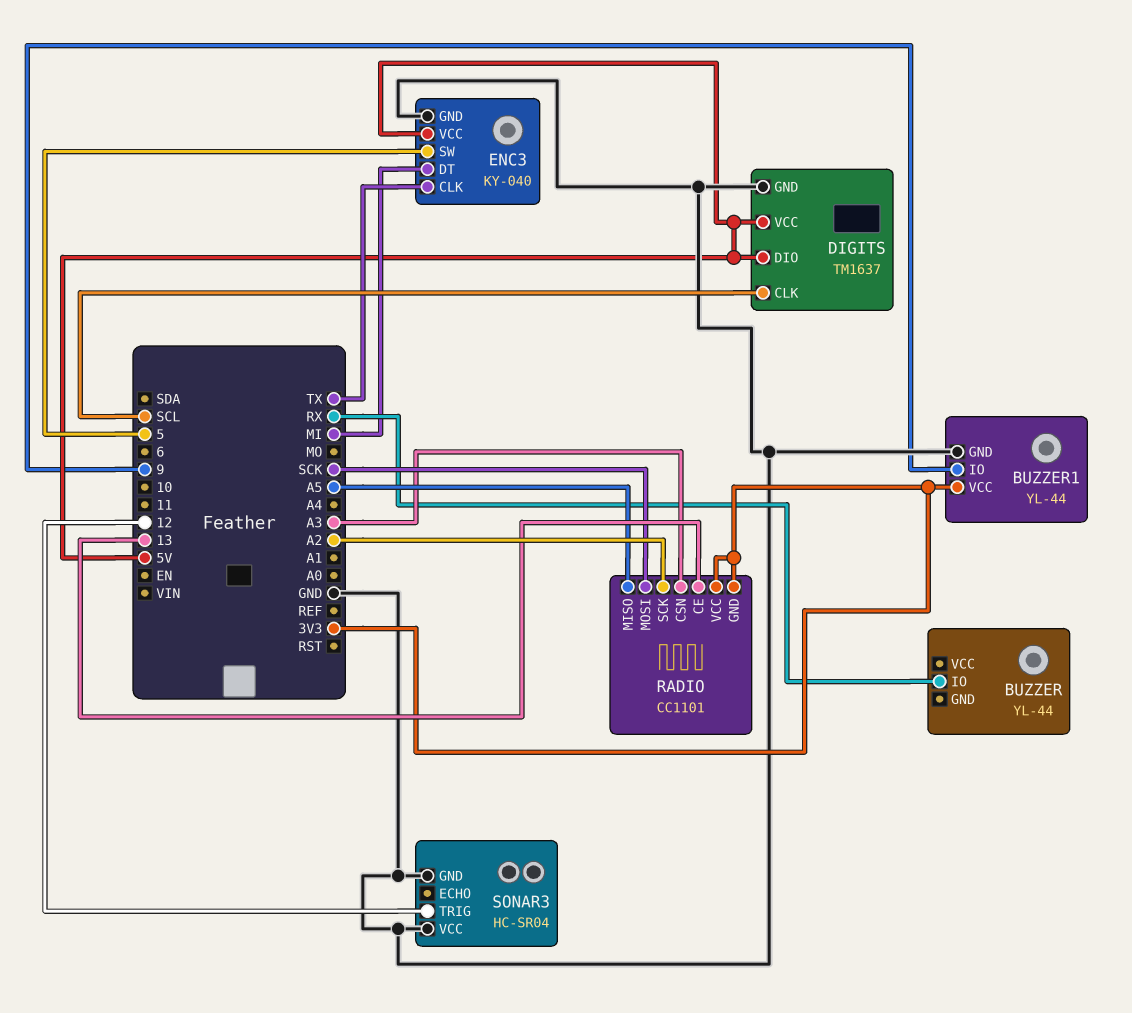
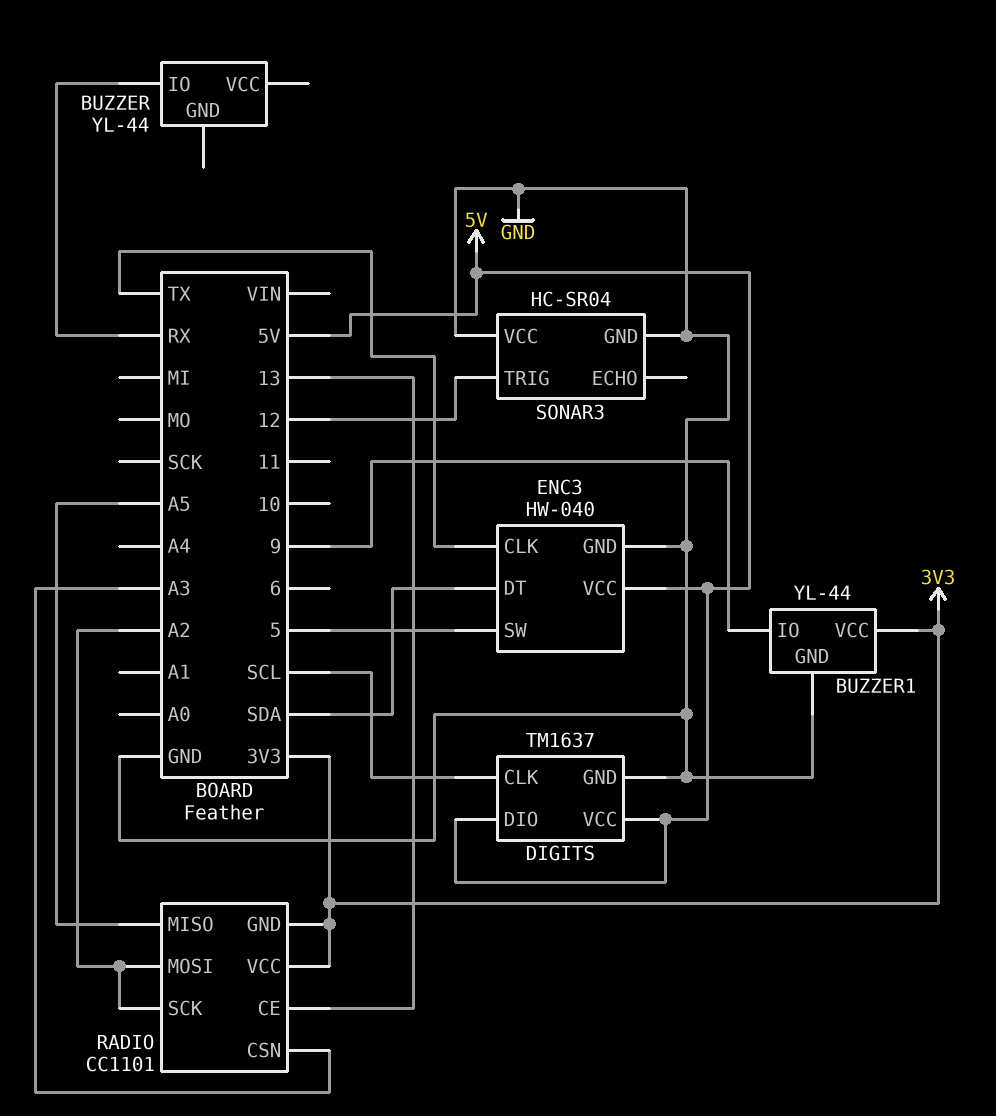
ENC3: KY-040 -> HW-040
ENC3 pin DT: MI -> SDA
RADIO pin MOSI: SCK -> A2

